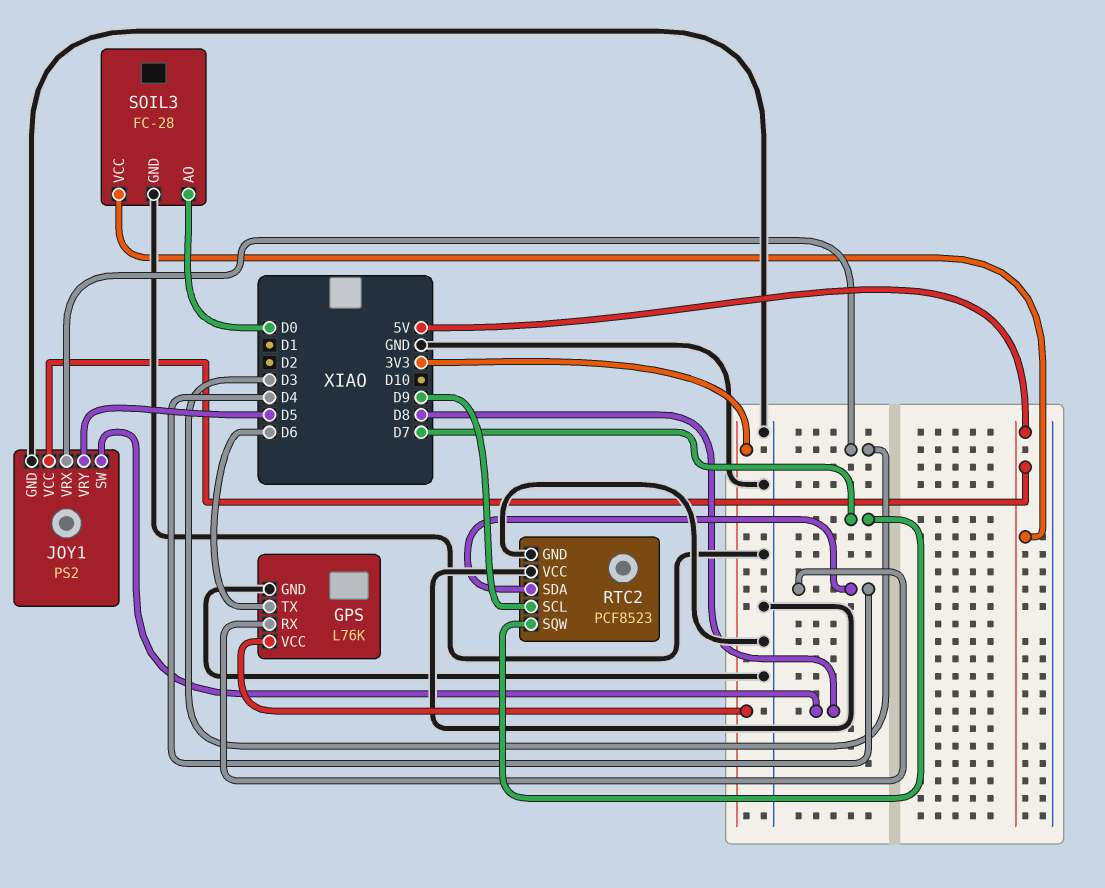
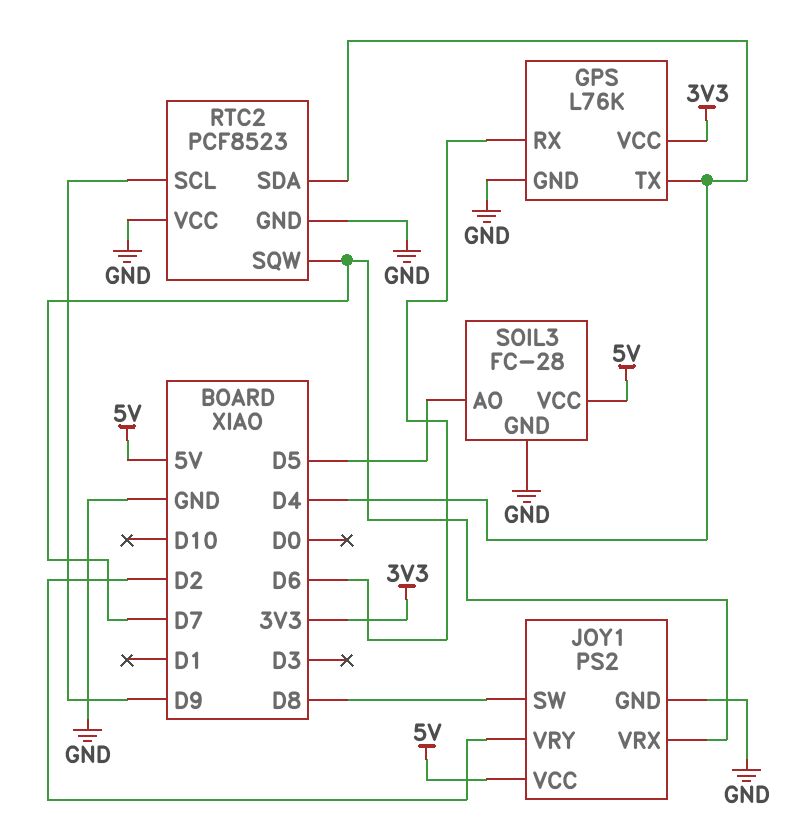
GPS pin RX: D4 -> D6
GPS pin TX: D6 -> D4
JOY1 pin VRX: D3 -> D7
JOY1 pin VRY: D5 -> D2
SOIL3 pin AO: D0 -> D5

